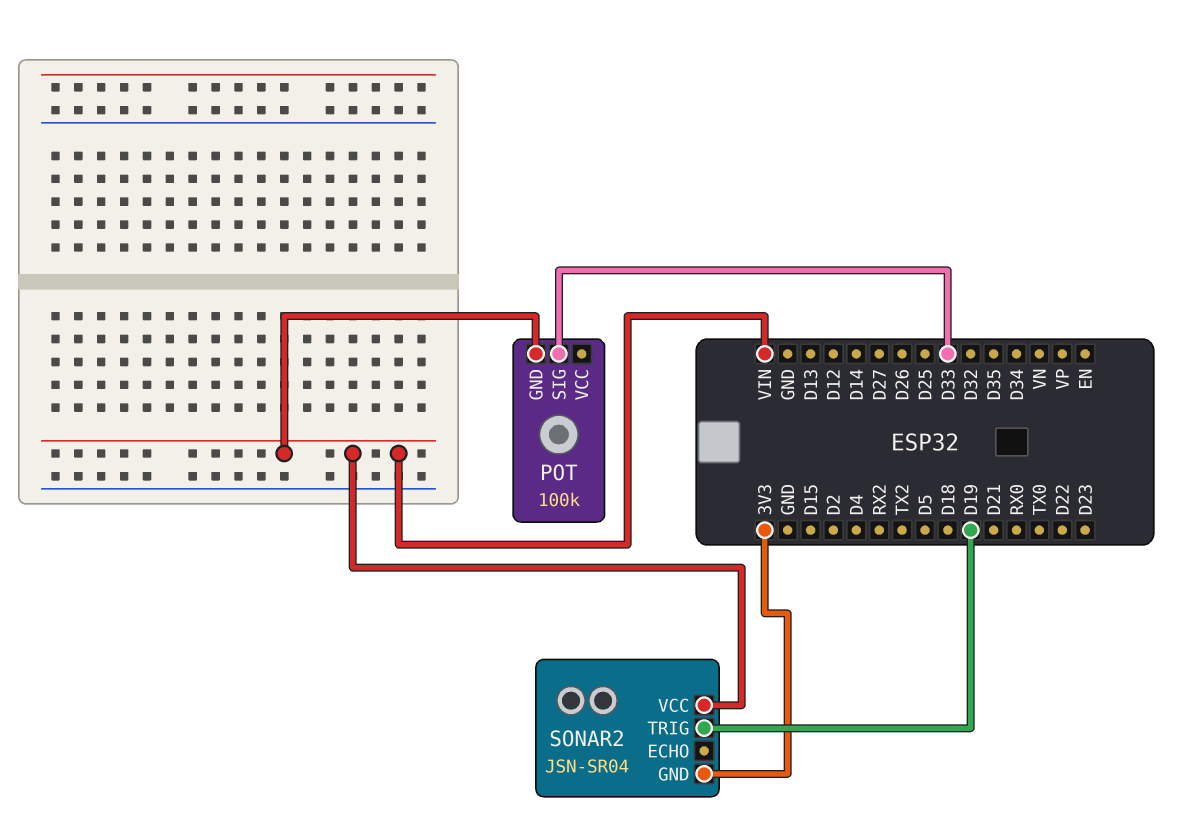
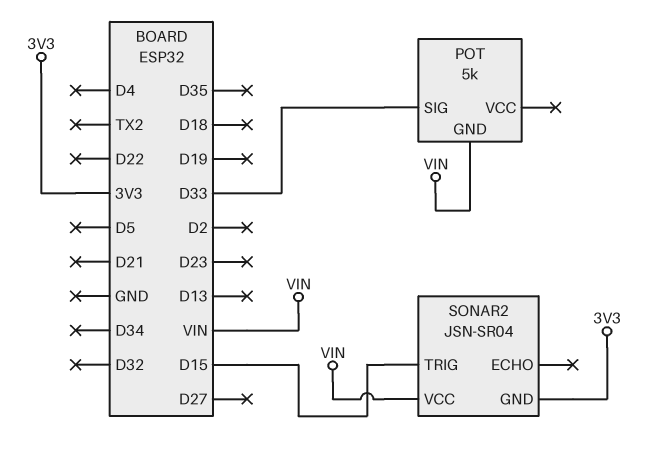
POT: 100k -> 5k
SONAR2 pin TRIG: D19 -> D15

